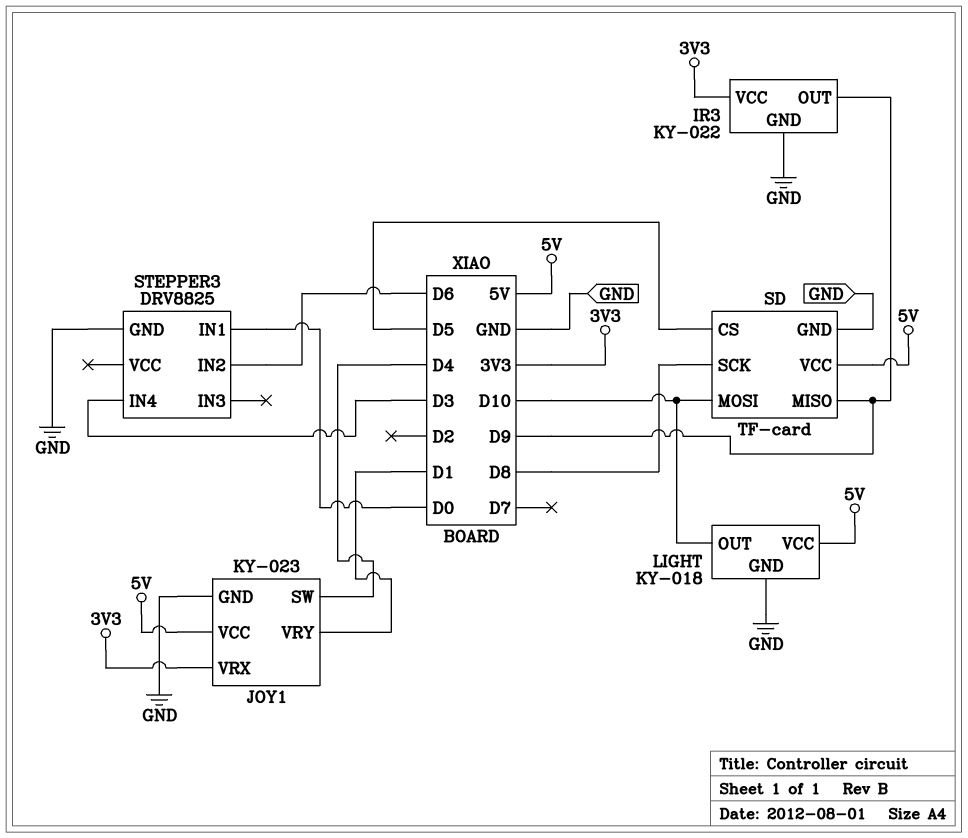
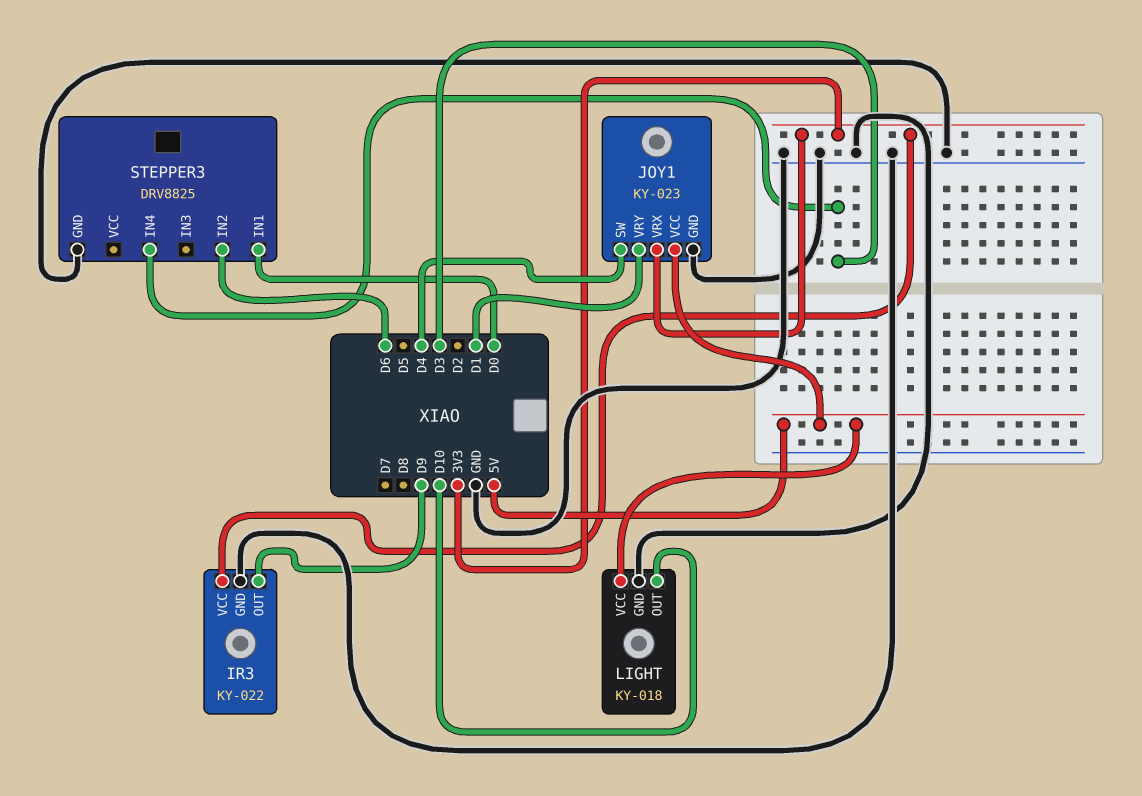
SD: TF-card -> none
SD pin CS: D5 -> none
SD pin GND: GND -> none
SD pin MISO: D9 -> none
SD pin MOSI: D10 -> none
SD pin SCK: D8 -> none
SD pin VCC: 5V -> none

